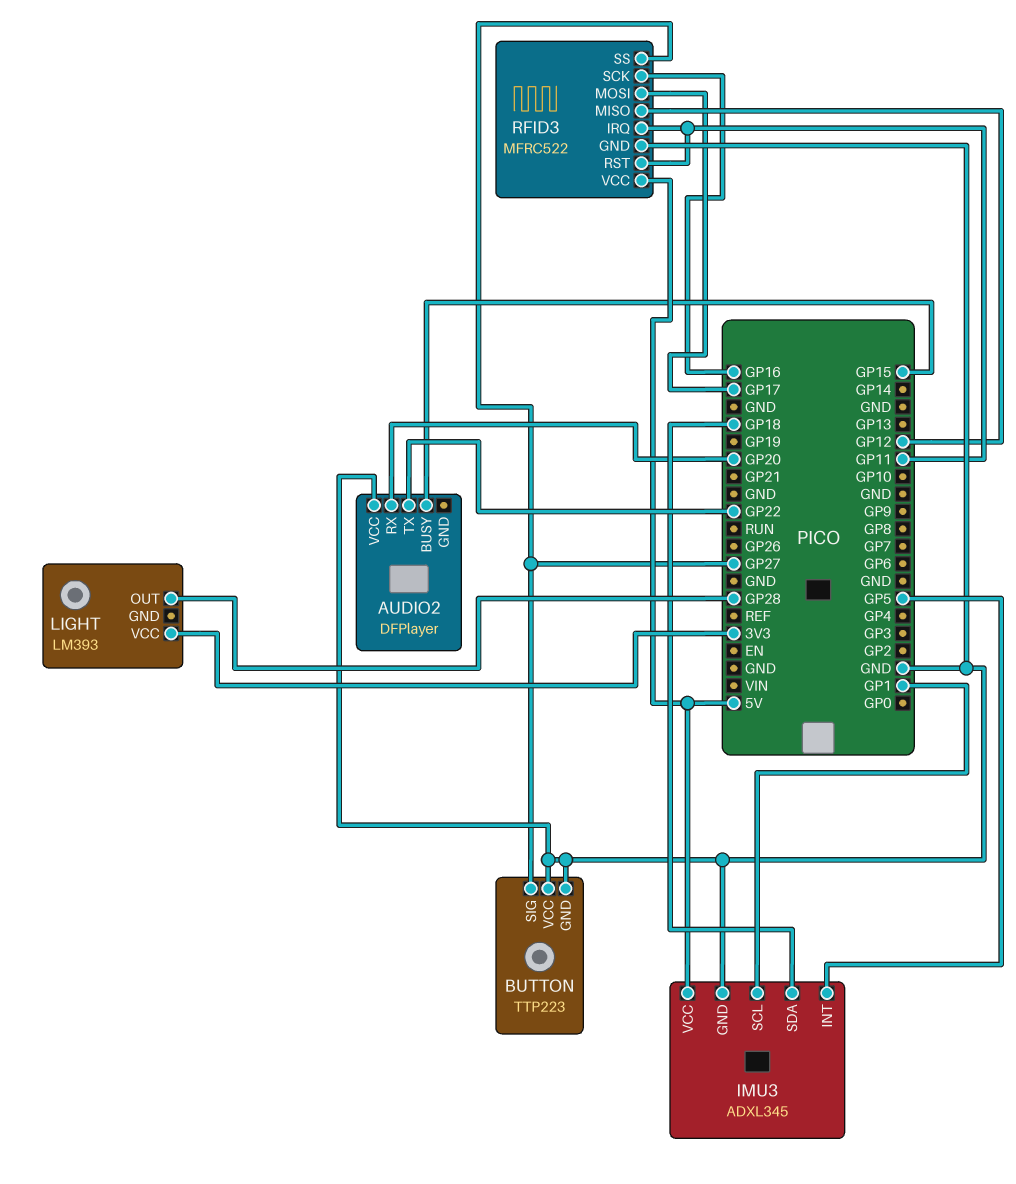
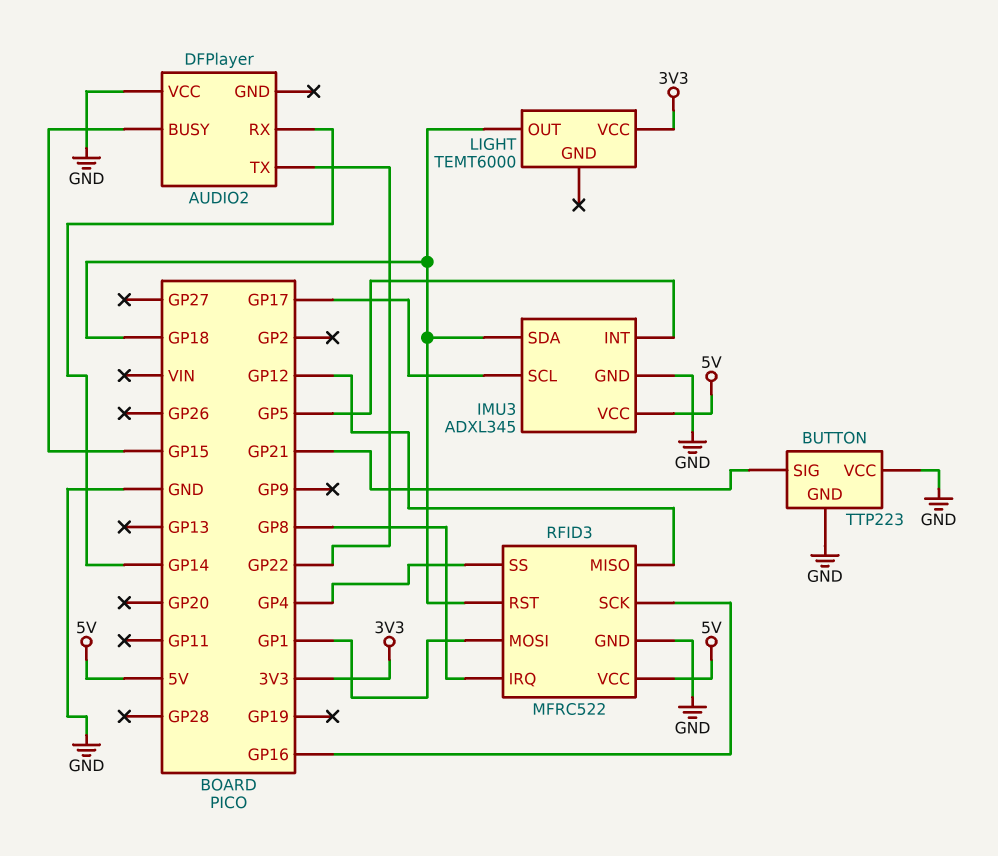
AUDIO2 pin RX: GP20 -> GP14
BUTTON pin SIG: GP27 -> GP21
IMU3 pin SCL: GP1 -> GP17
LIGHT: LM393 -> TEMT6000
LIGHT pin OUT: GP28 -> GP18
RFID3 pin IRQ: GP11 -> GP8
RFID3 pin MOSI: GP17 -> GP1
RFID3 pin RST: GP11 -> GP18
RFID3 pin SS: GP27 -> GP4

